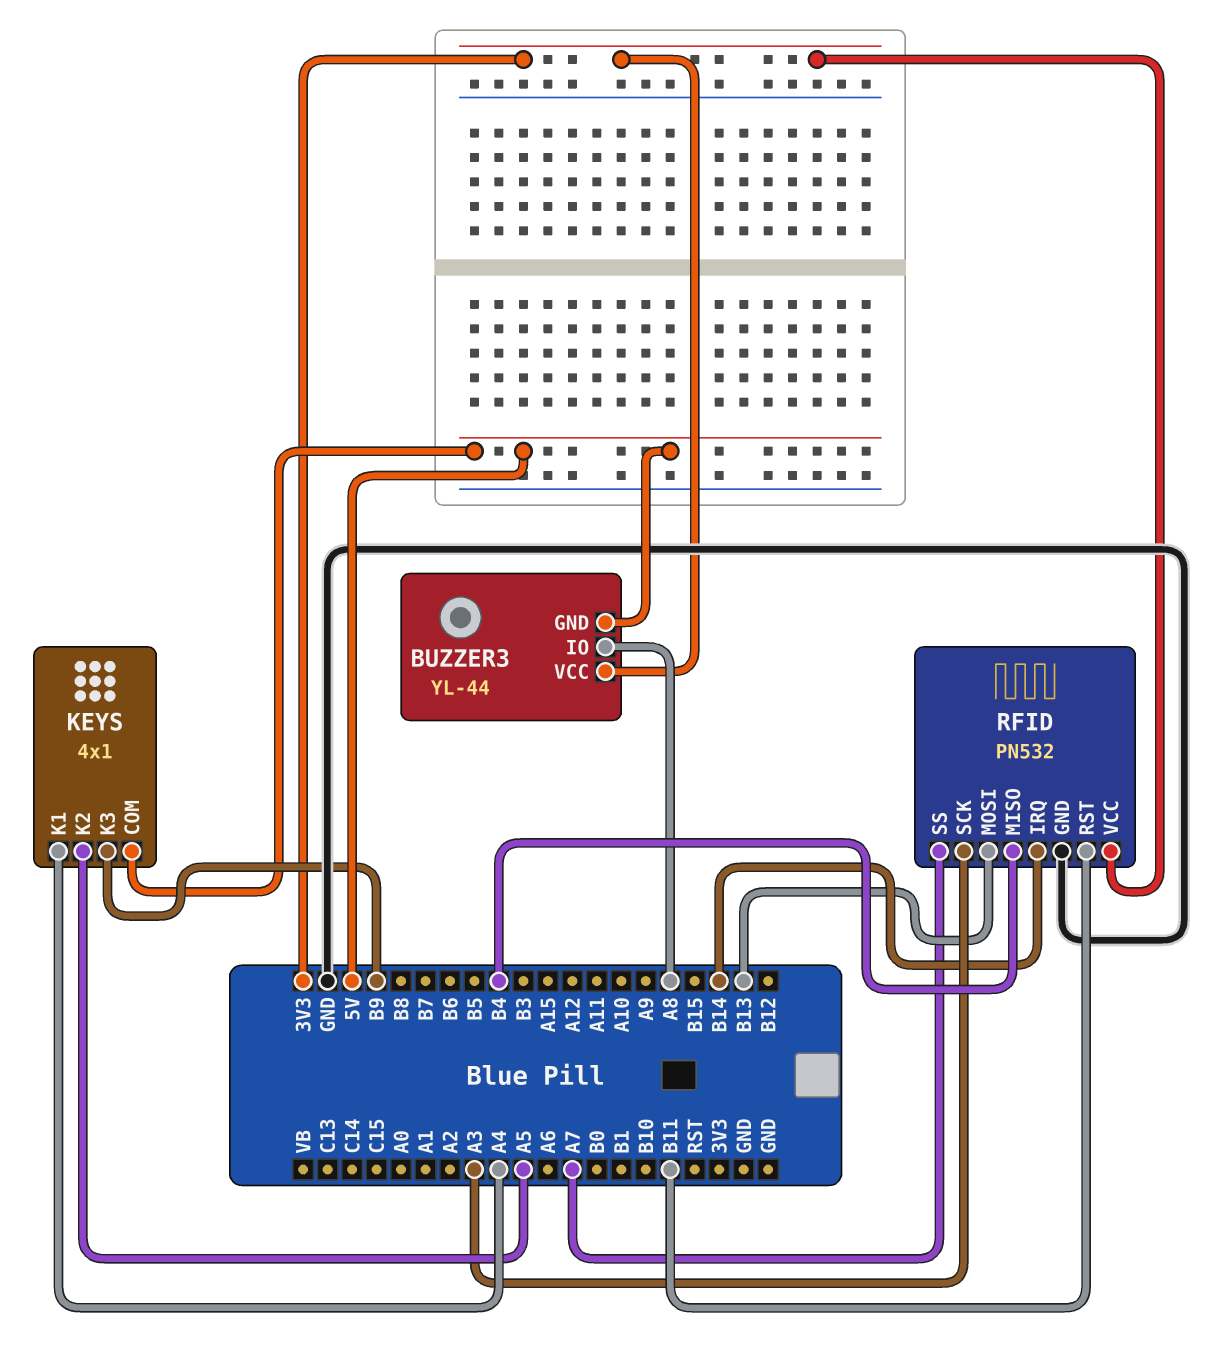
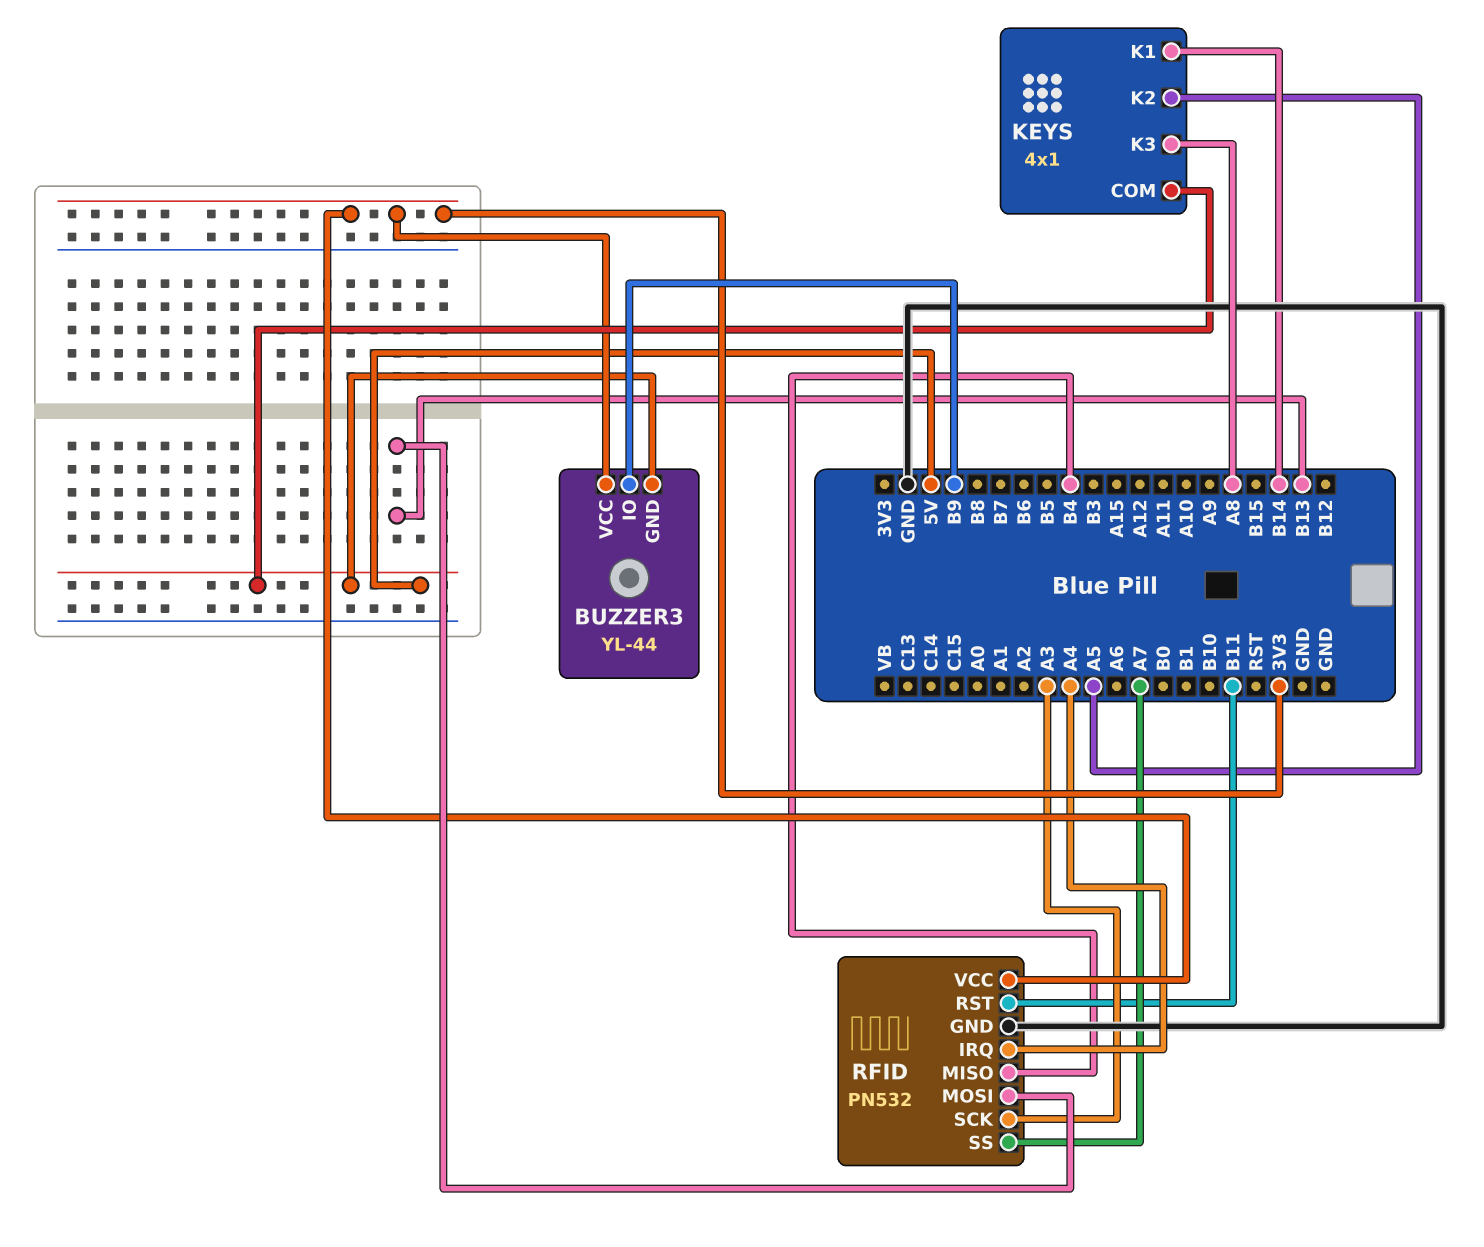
BUZZER3 pin IO: A8 -> B9
KEYS pin K1: A4 -> B14
KEYS pin K3: B9 -> A8
RFID pin IRQ: B14 -> A4

